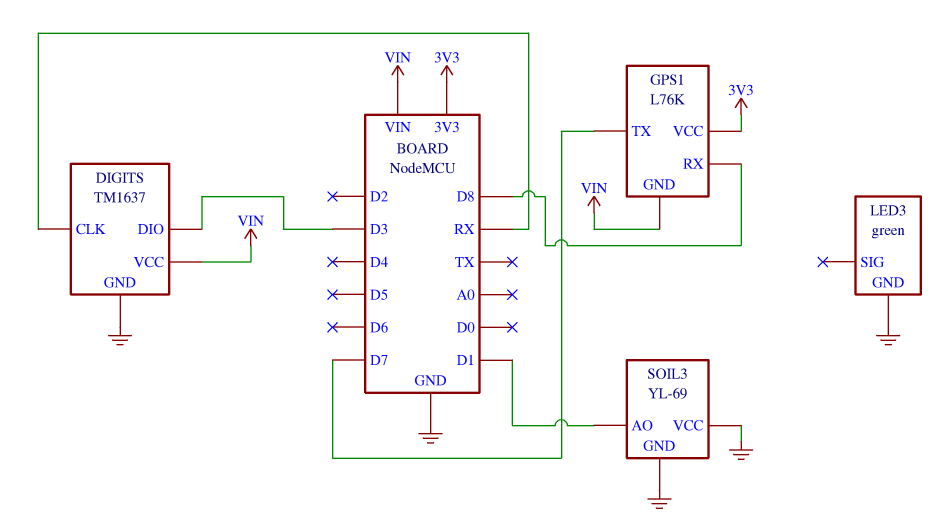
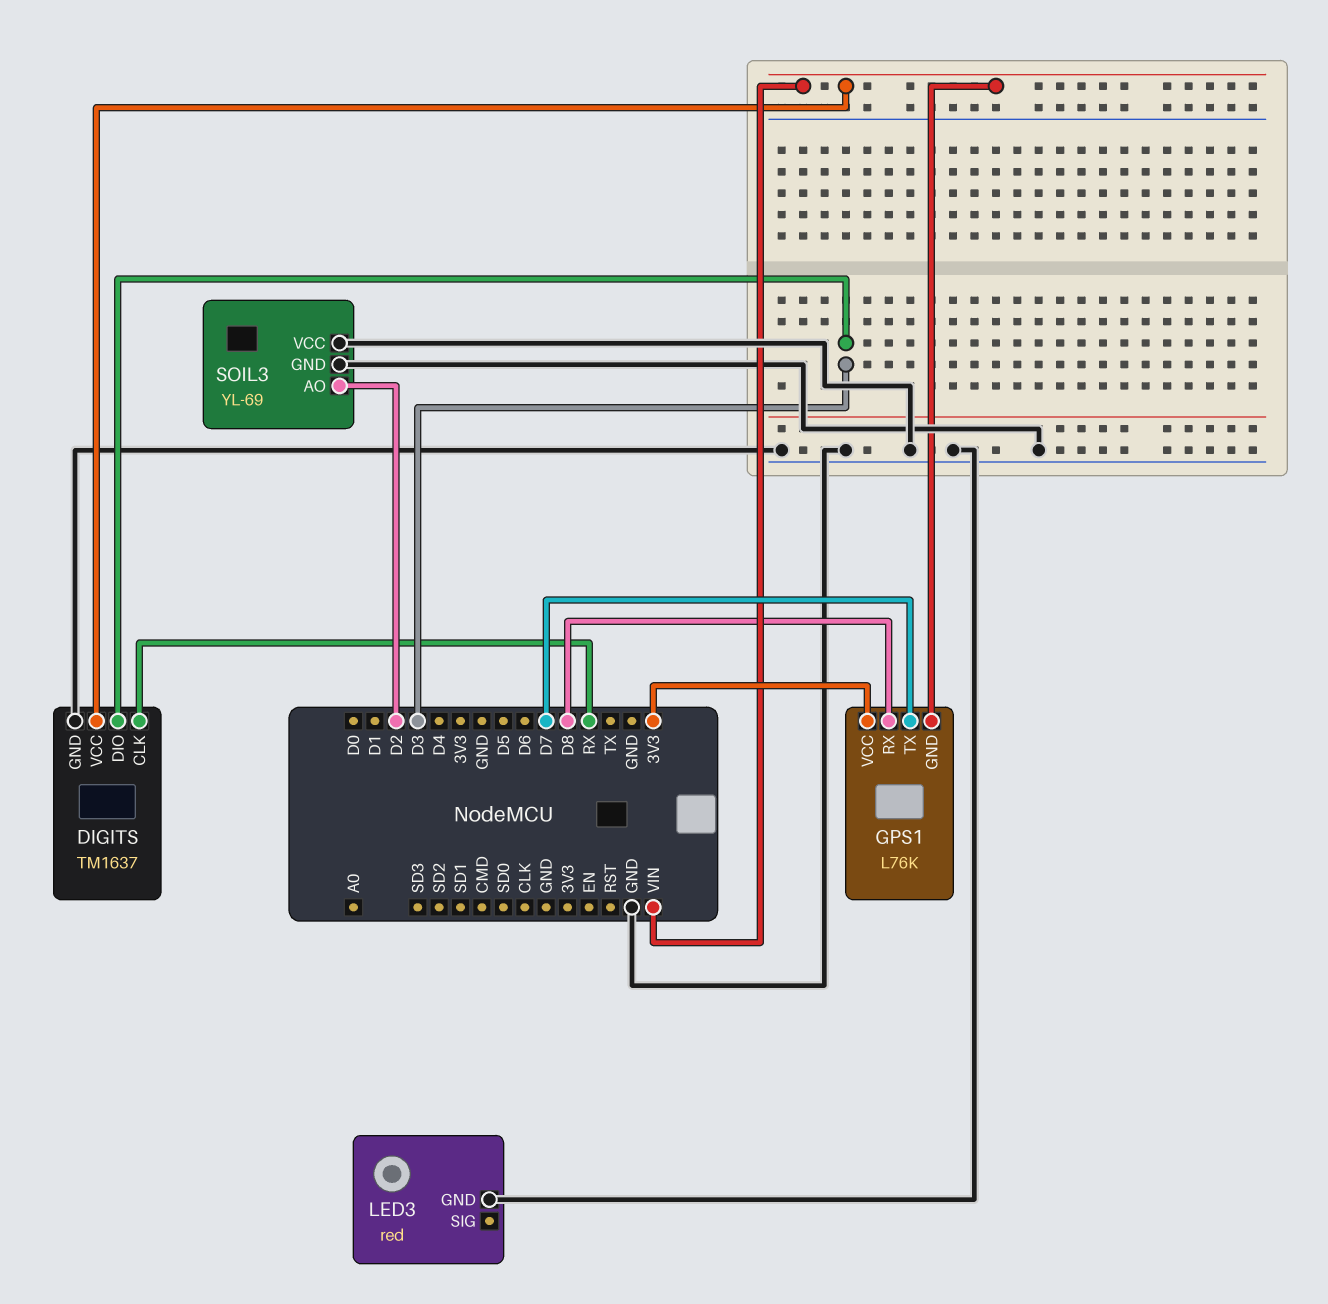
LED3: green -> red
SOIL3 pin AO: D1 -> D2

